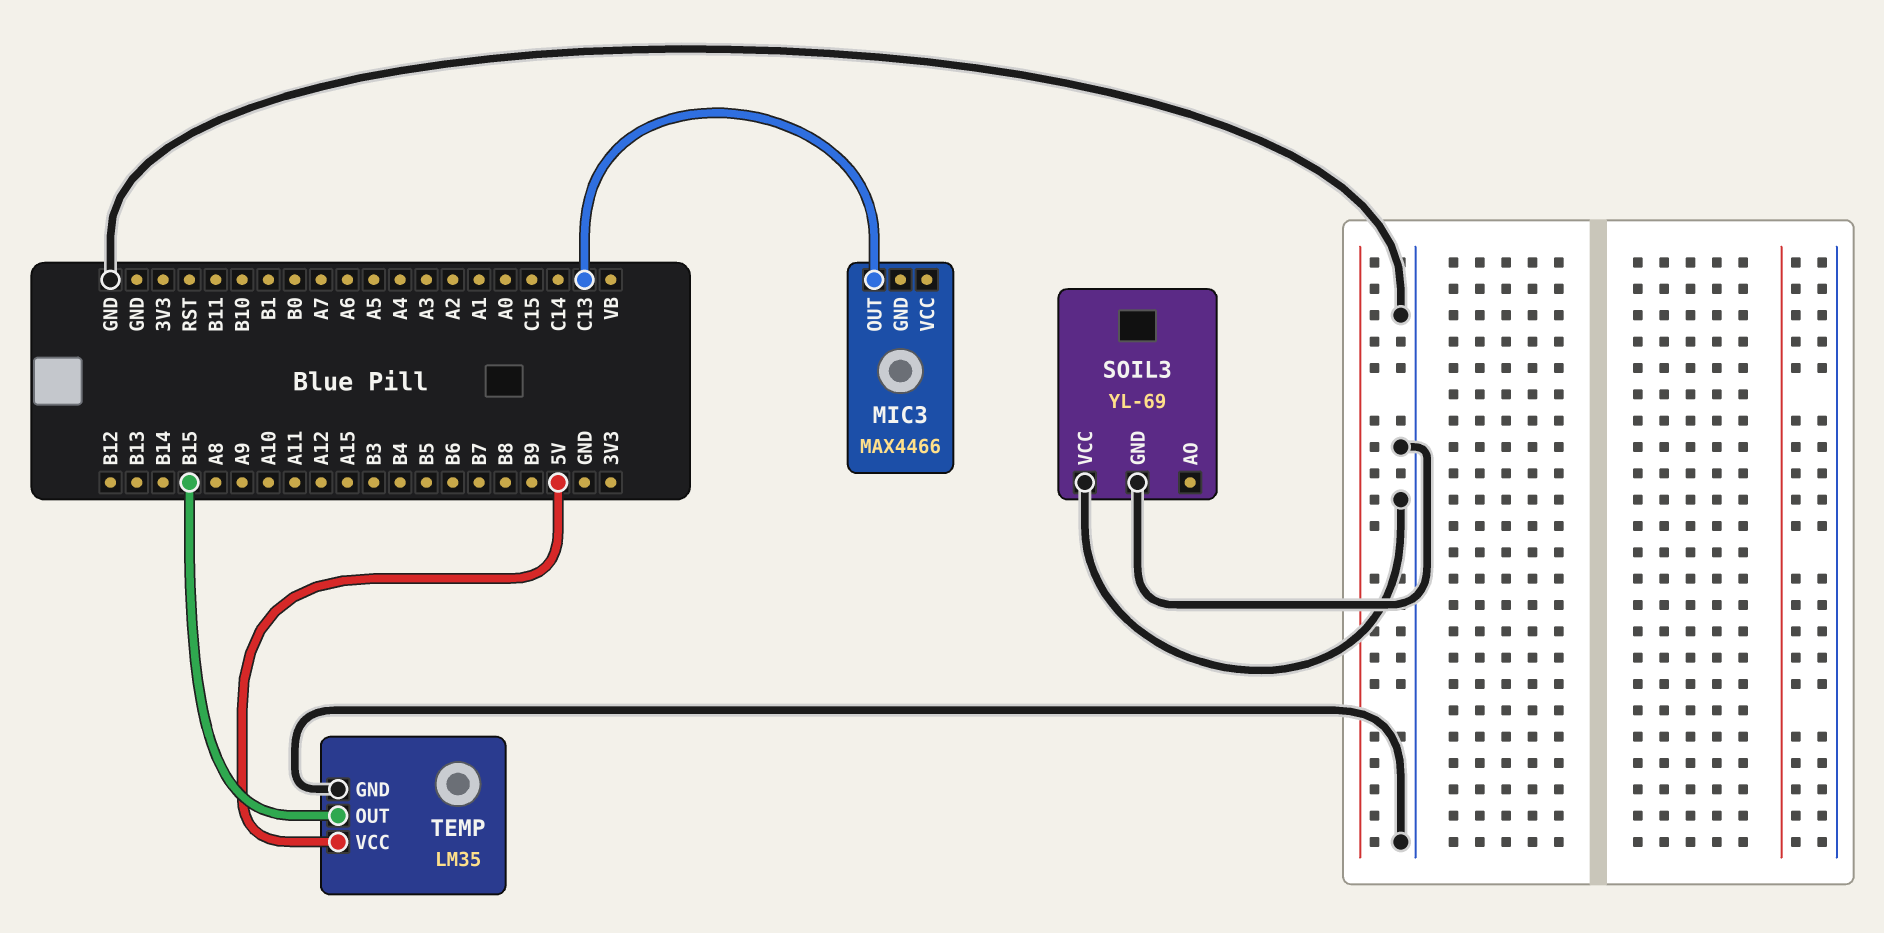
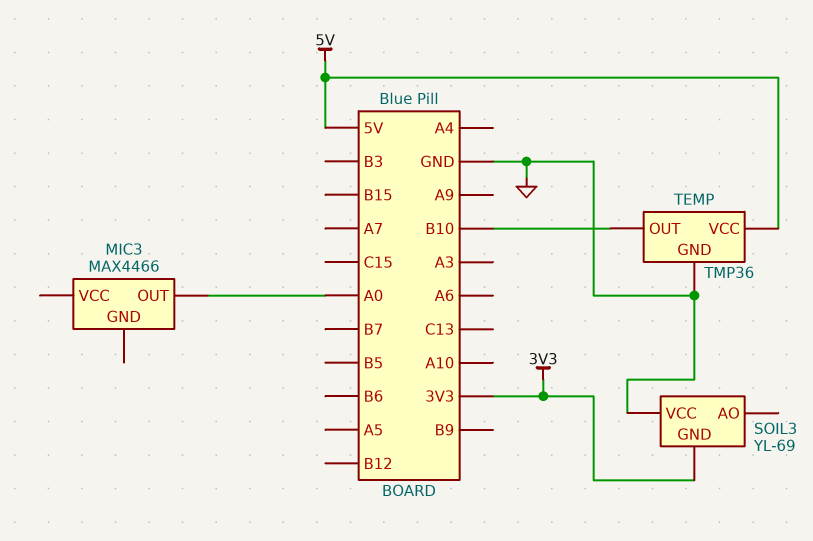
MIC3 pin OUT: C13 -> A0
SOIL3 pin GND: GND -> 3V3
TEMP: LM35 -> TMP36
TEMP pin OUT: B15 -> B10

